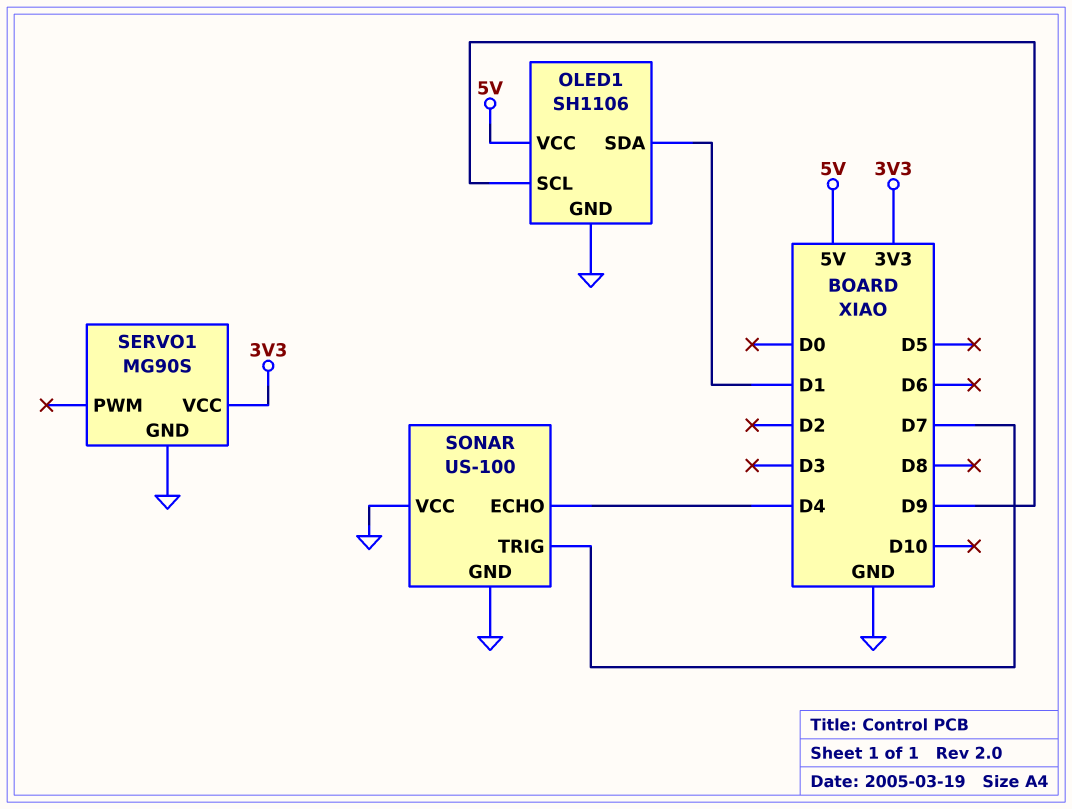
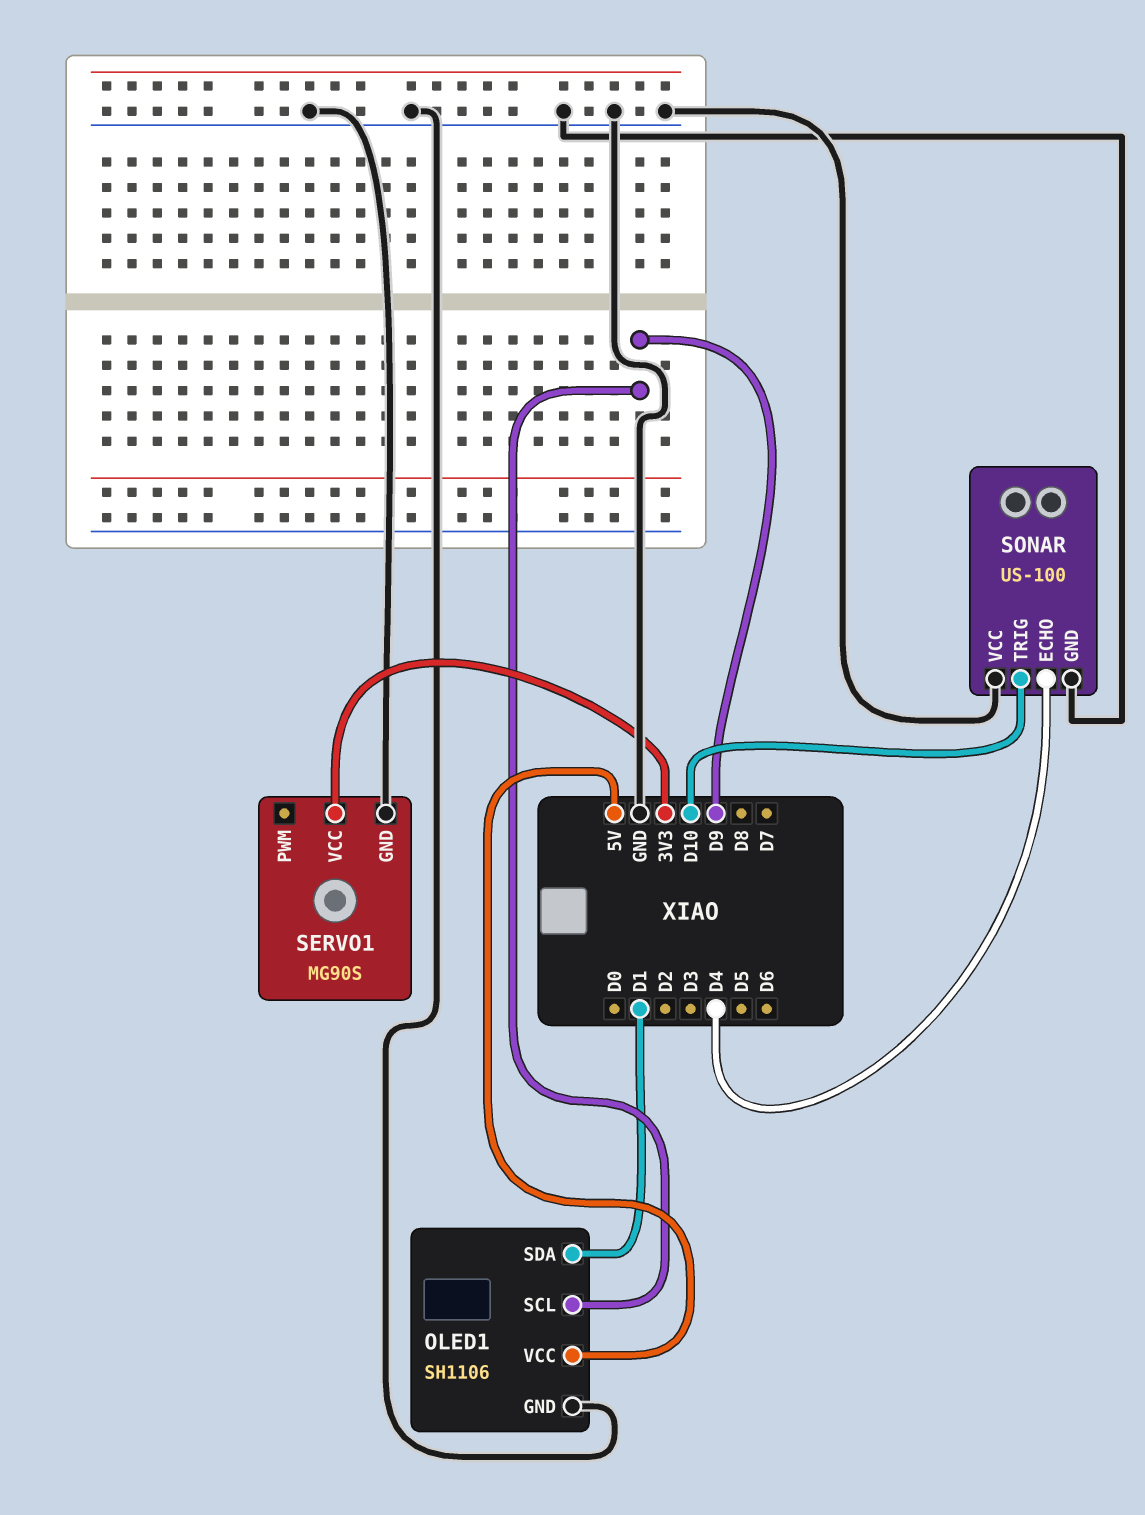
SONAR pin TRIG: D7 -> D10

